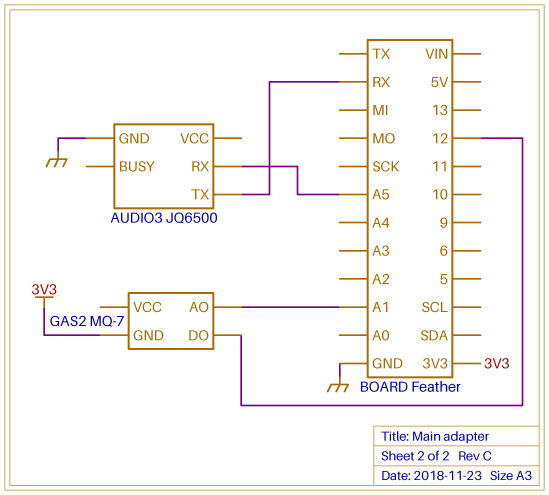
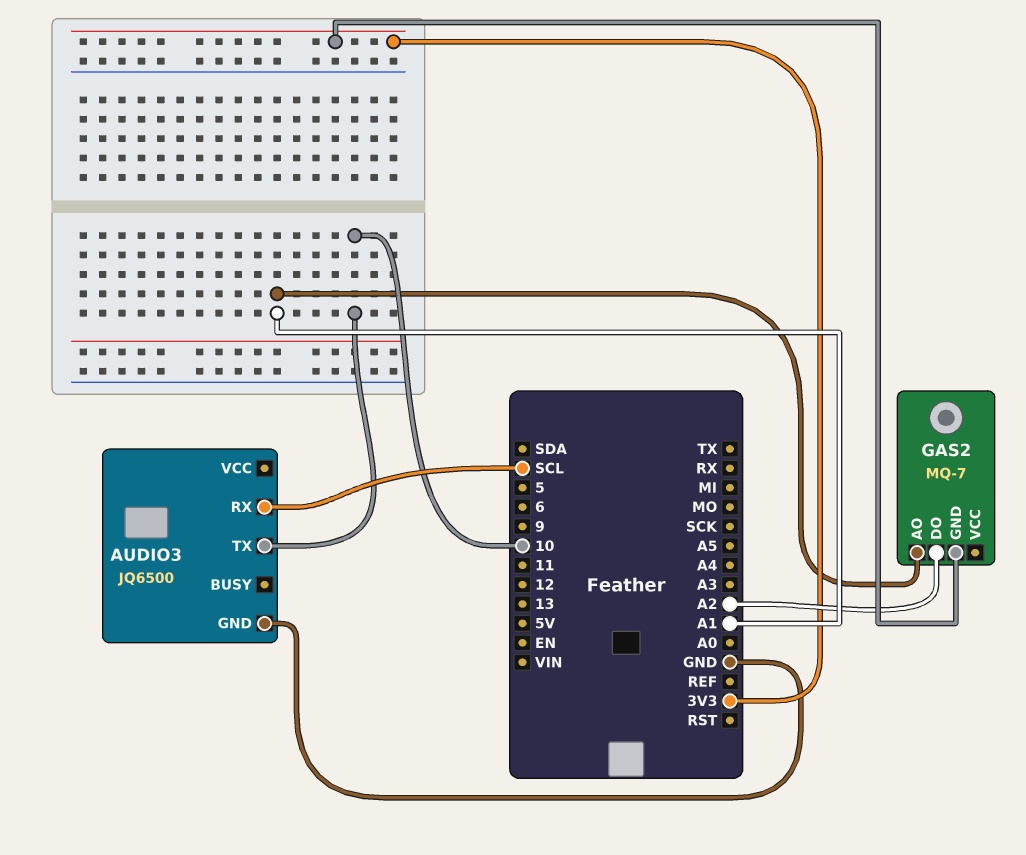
AUDIO3 pin RX: A5 -> SCL
AUDIO3 pin TX: RX -> 10
GAS2 pin DO: 12 -> A2

